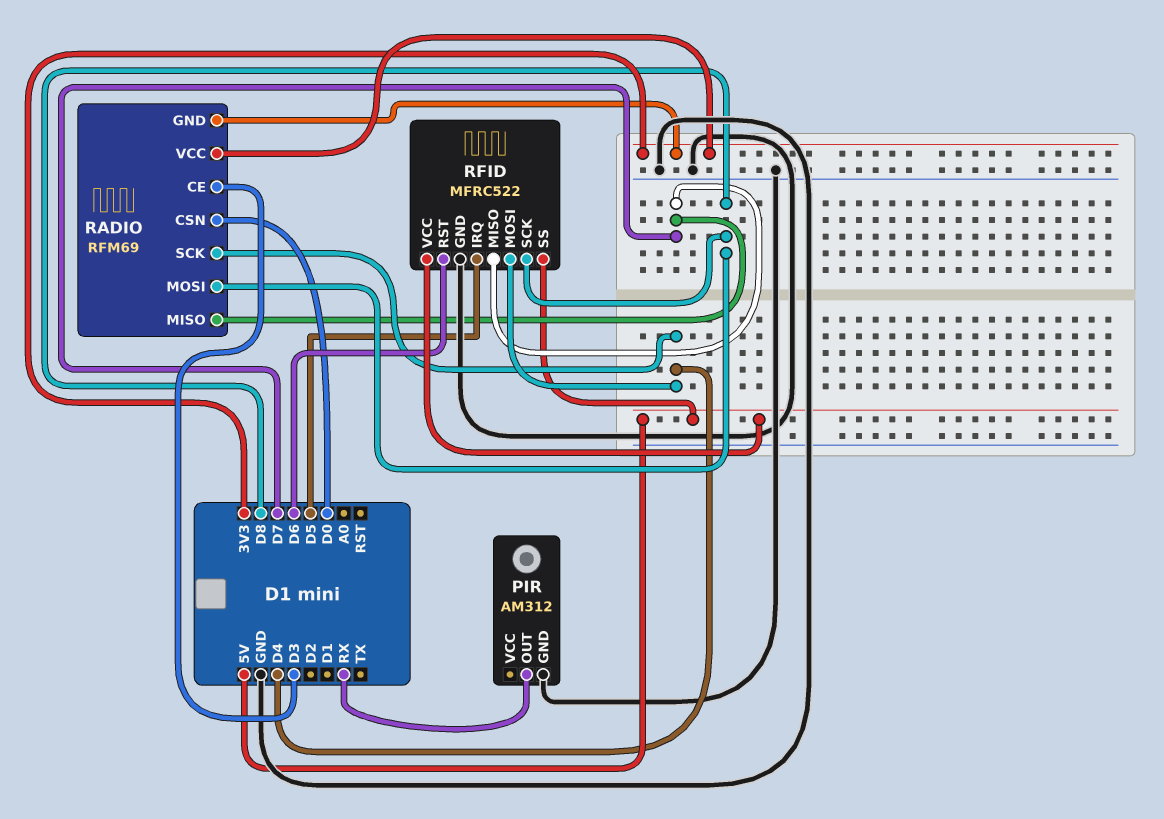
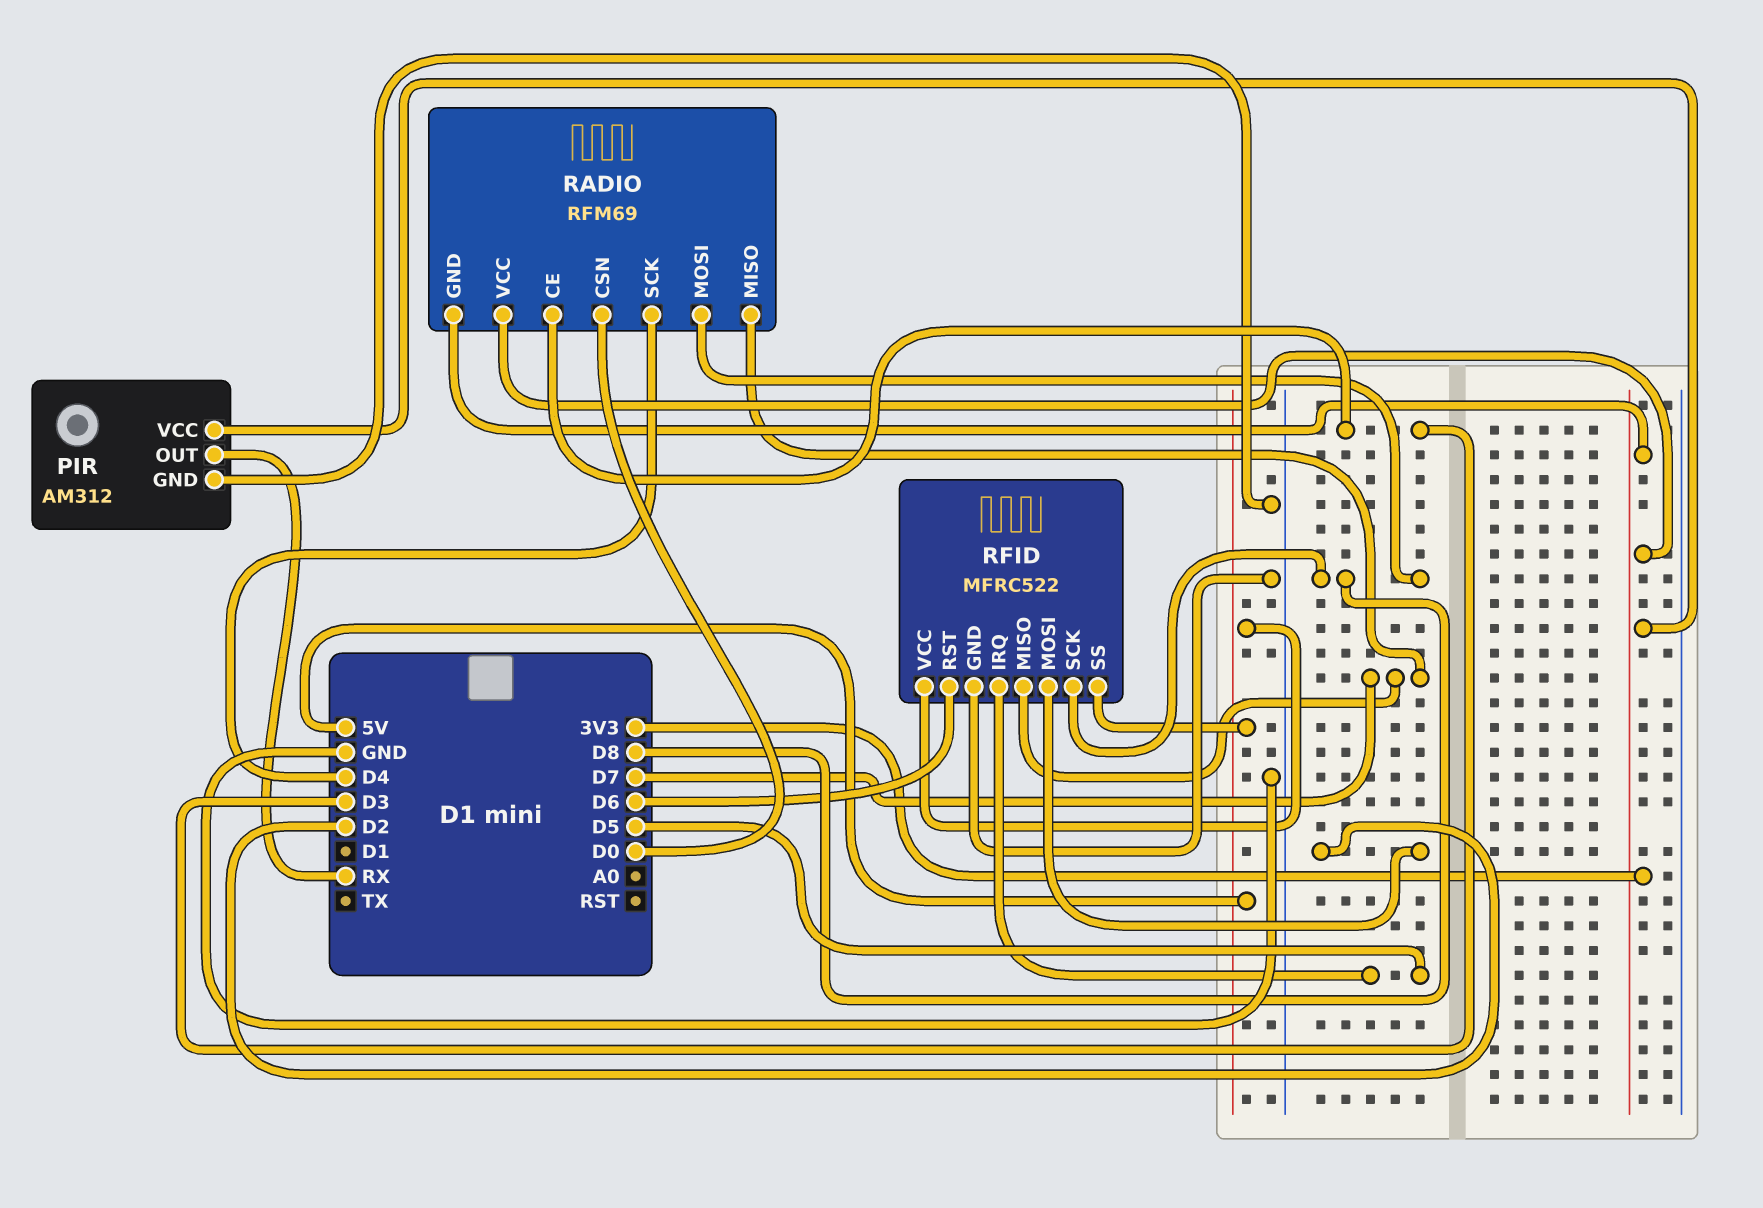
PIR pin VCC: none -> 3V3
RFID pin MOSI: D4 -> D2

